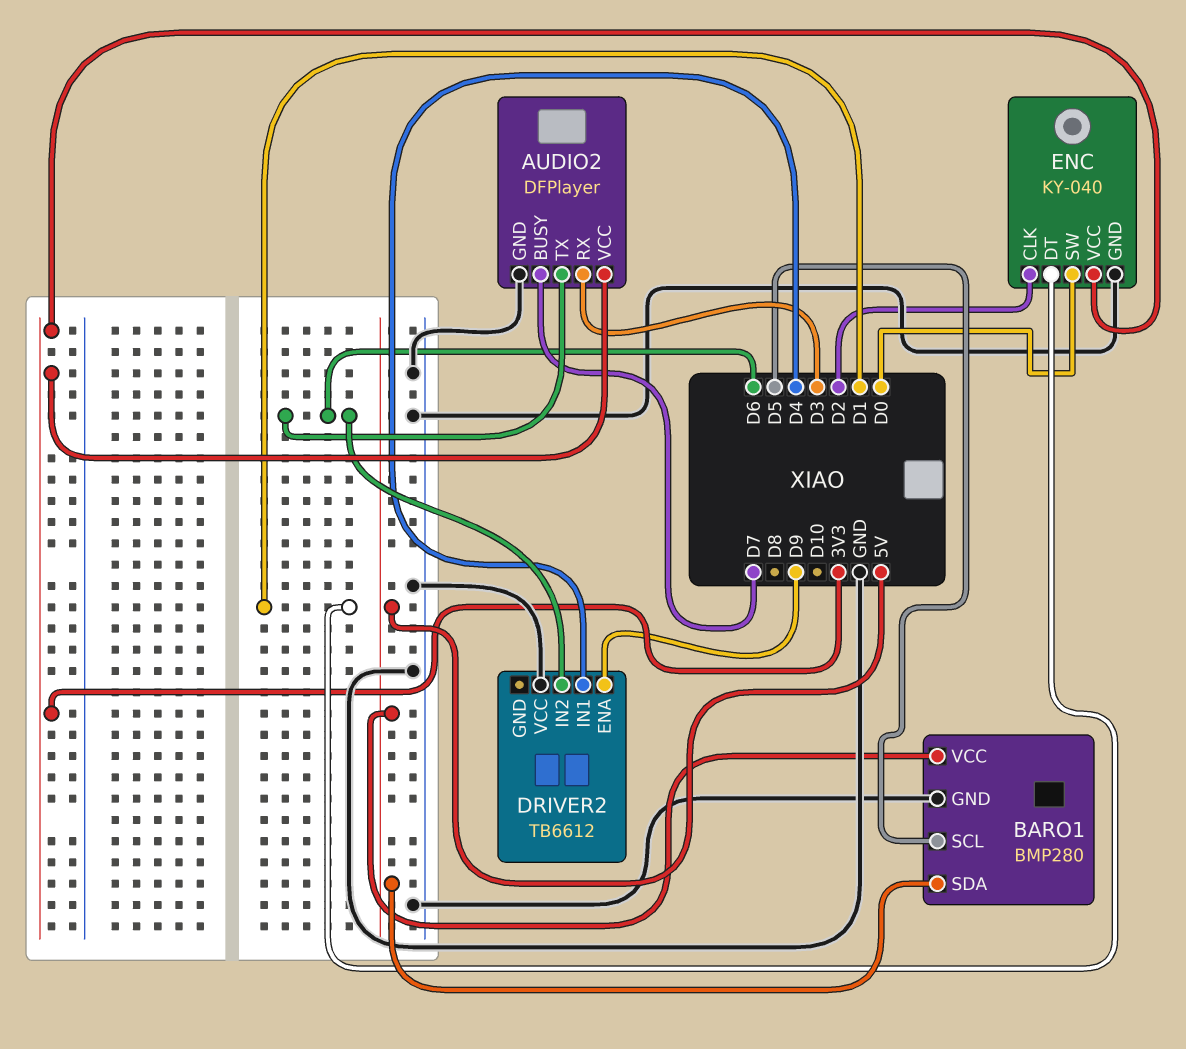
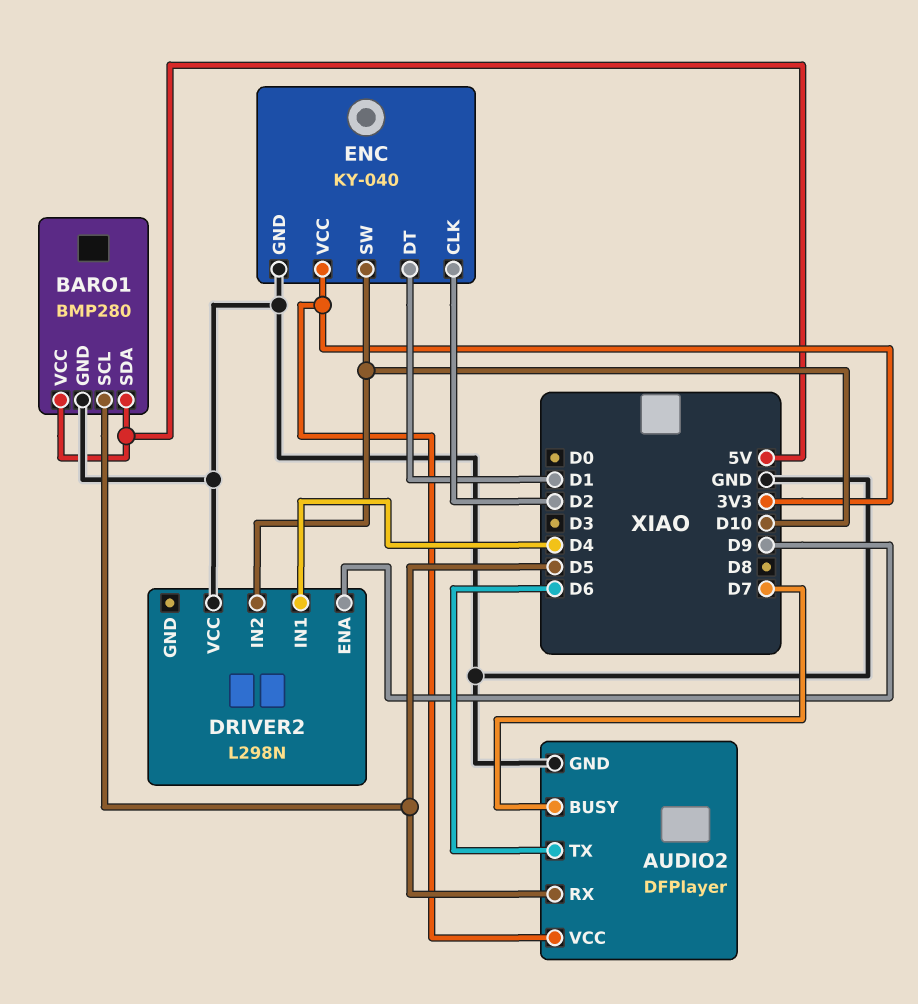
AUDIO2 pin RX: D3 -> D5
DRIVER2: TB6612 -> L298N
DRIVER2 pin IN2: D6 -> D10
ENC pin SW: D0 -> D10

